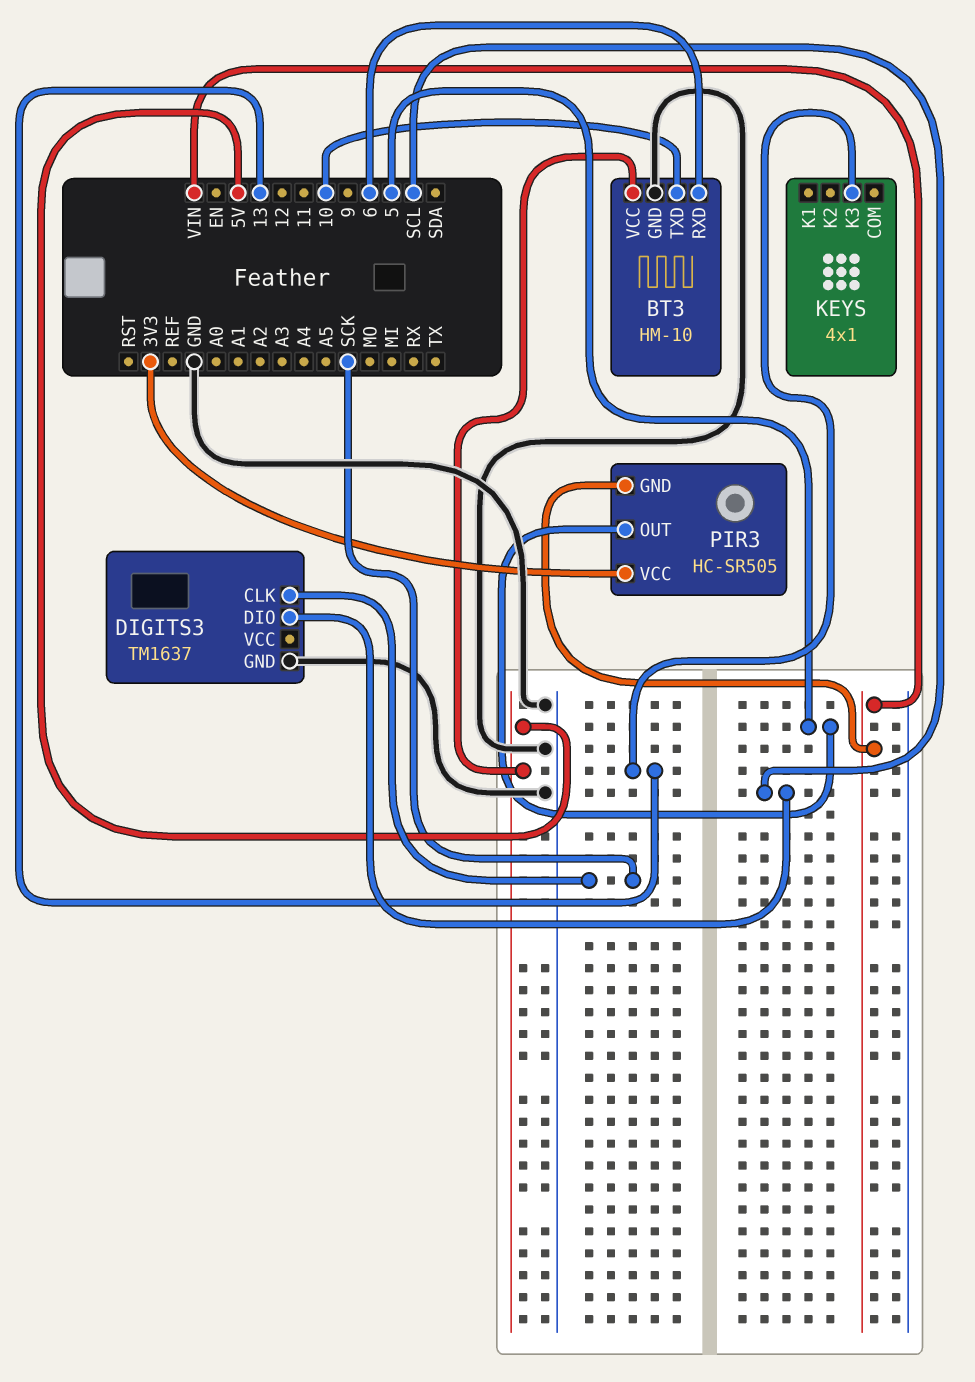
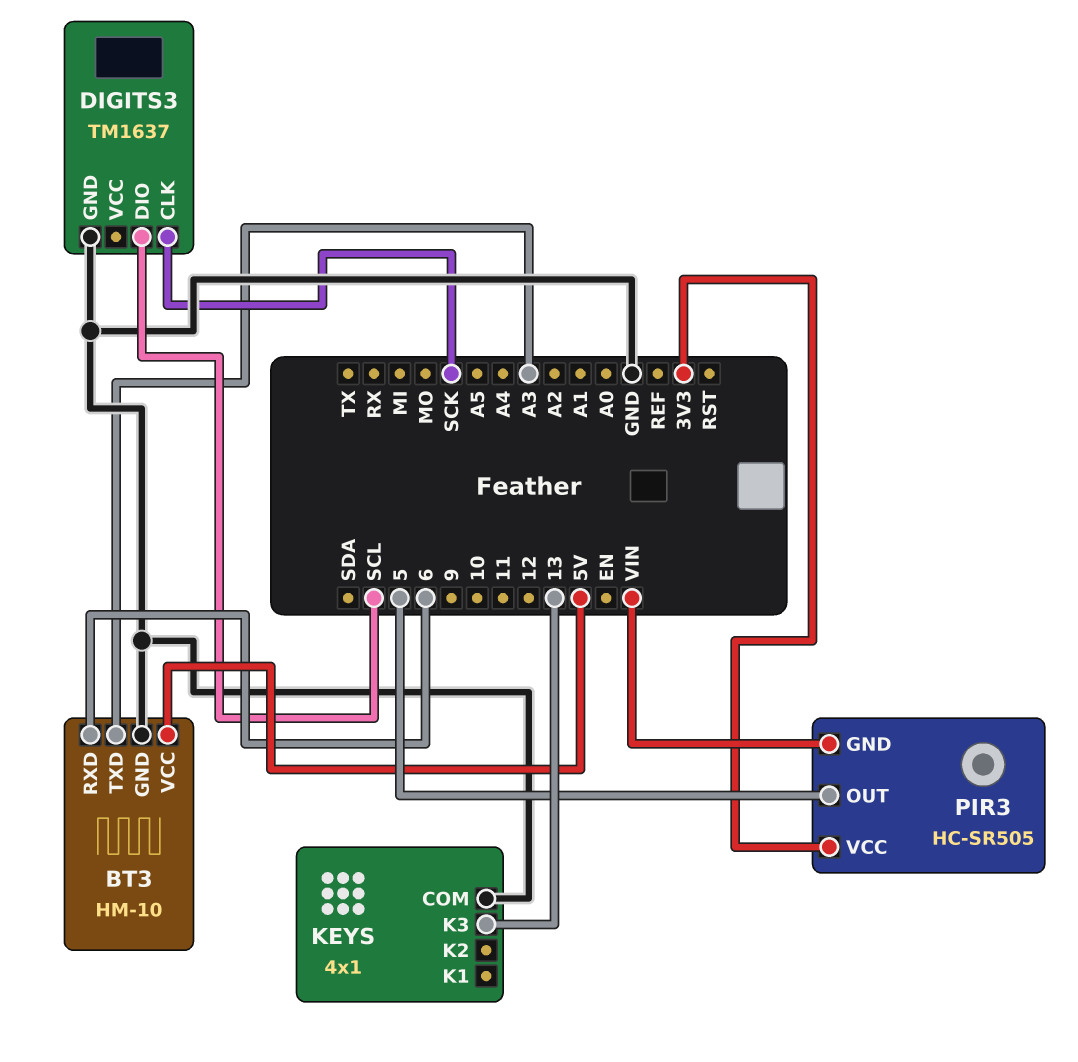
BT3 pin TXD: 10 -> A3
KEYS pin COM: none -> GND

